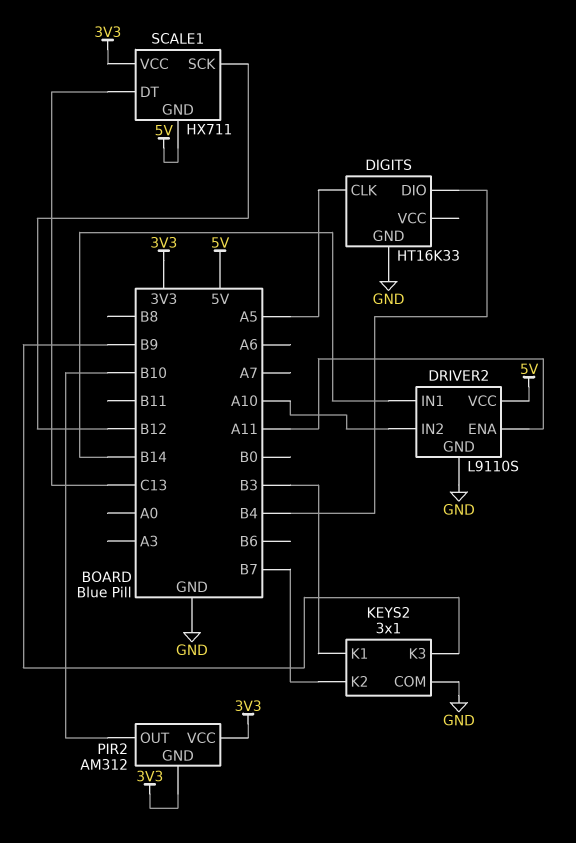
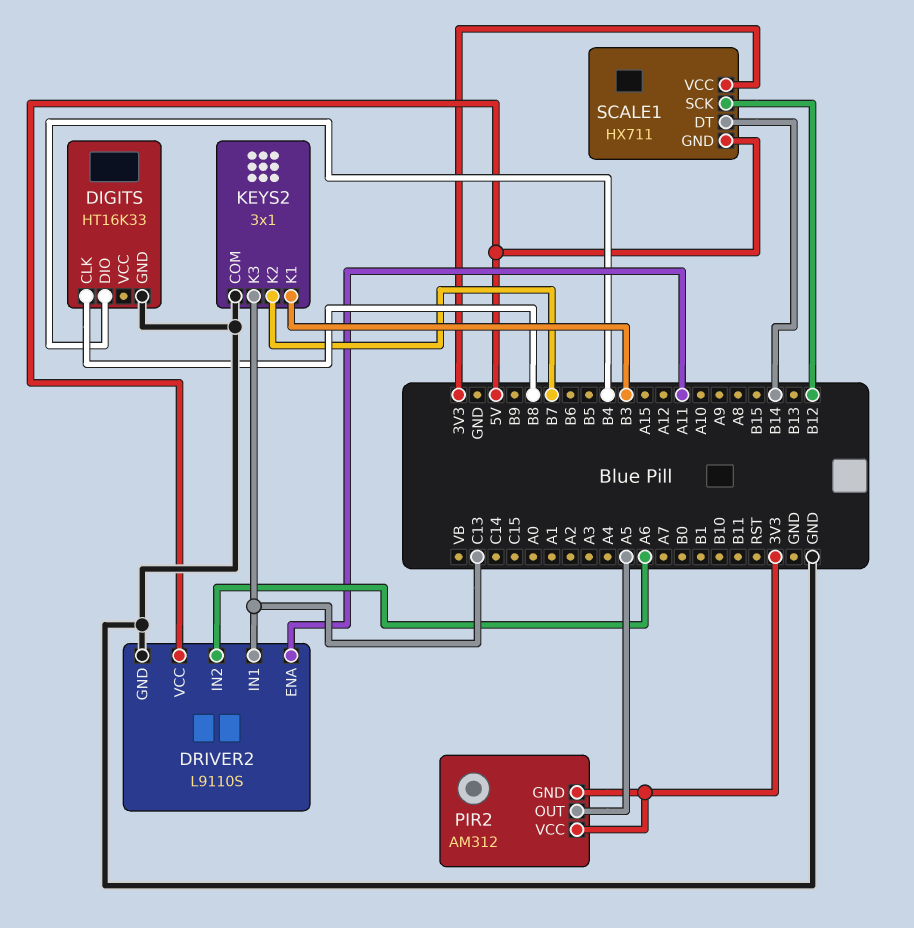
DIGITS pin CLK: A5 -> B8
DRIVER2 pin IN1: B14 -> C13
DRIVER2 pin IN2: A10 -> A6
KEYS2 pin K3: B9 -> C13
PIR2 pin OUT: B10 -> A5
SCALE1 pin DT: C13 -> B14

